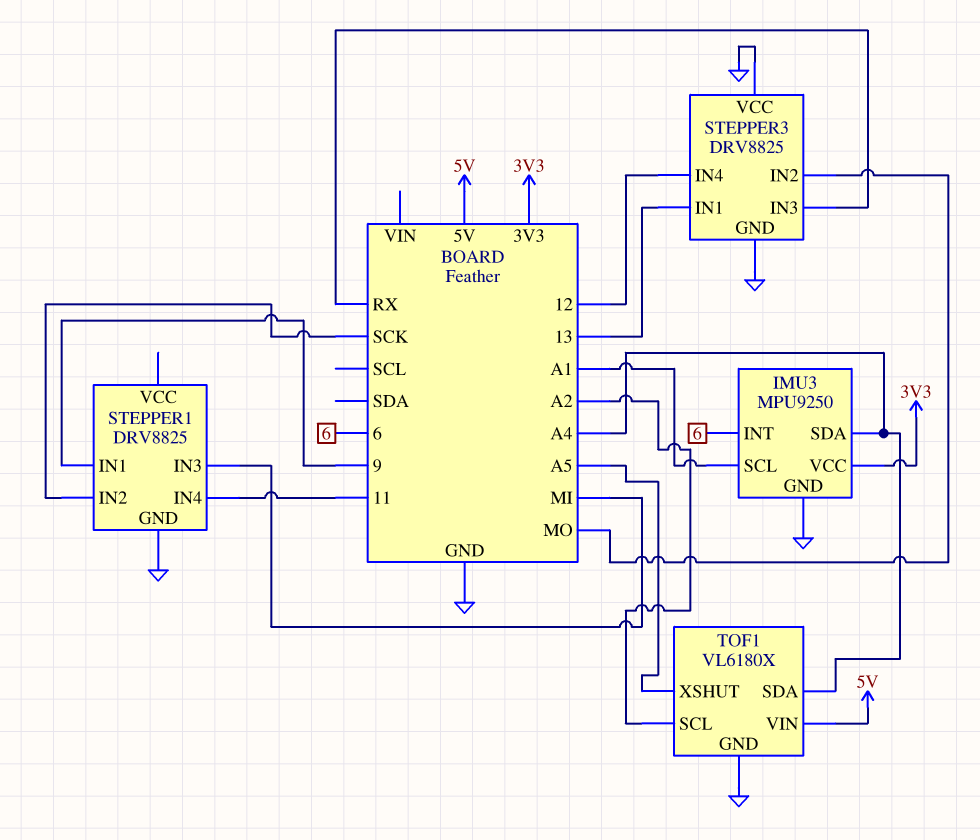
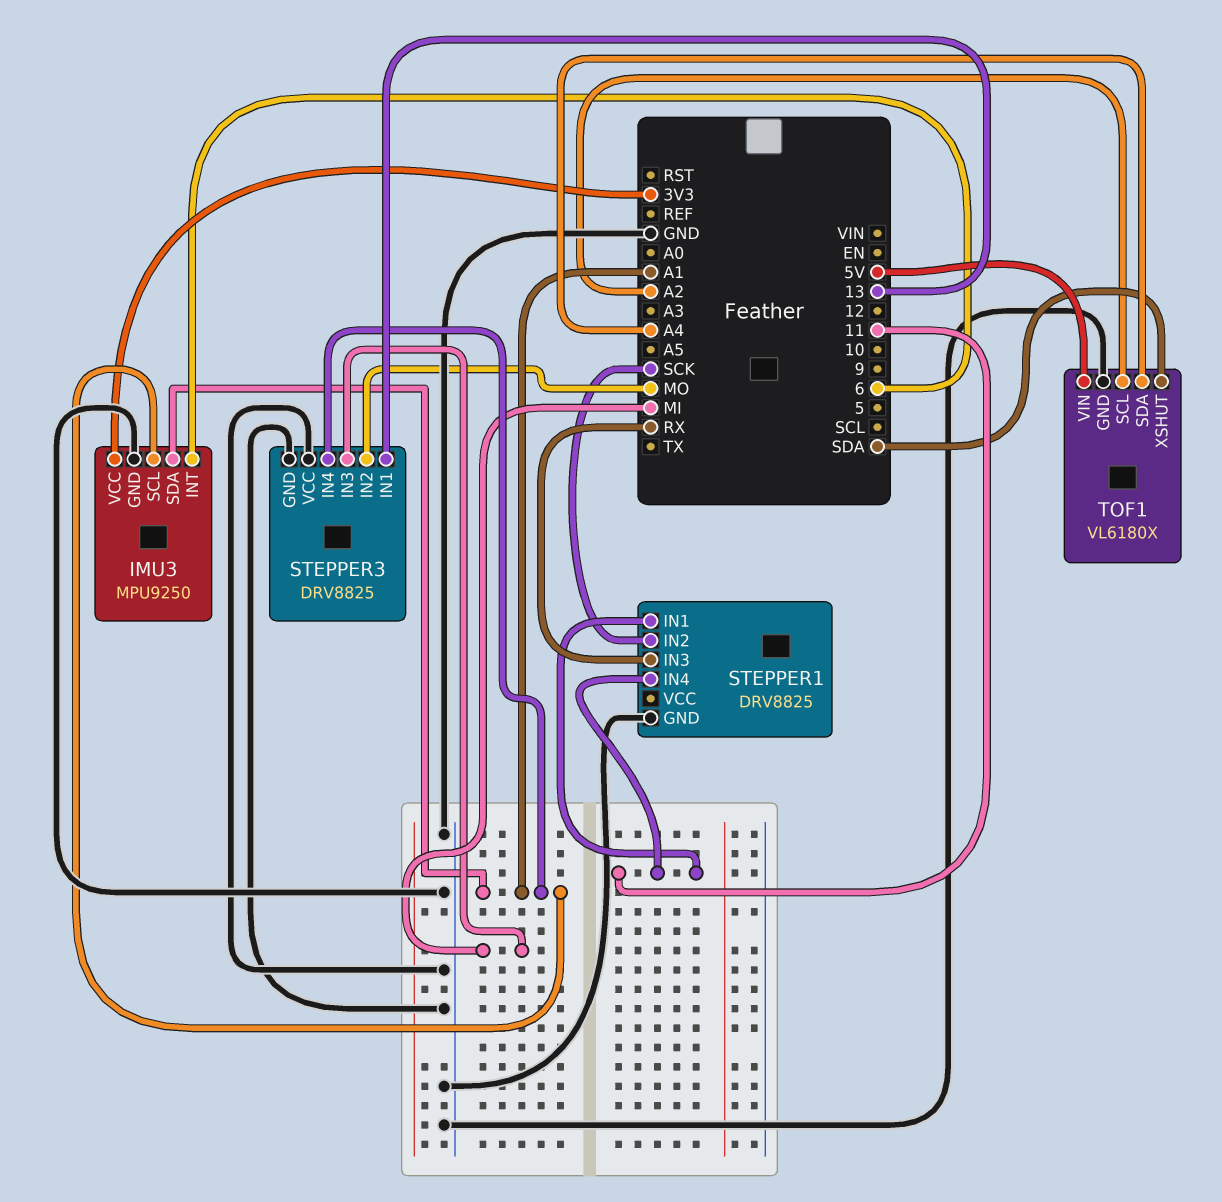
IMU3 pin SDA: A4 -> A1
STEPPER1 pin IN1: 9 -> 11
STEPPER1 pin IN3: MI -> RX
STEPPER3 pin IN3: RX -> MI
STEPPER3 pin IN4: 12 -> A1
TOF1 pin XSHUT: A5 -> SDA

